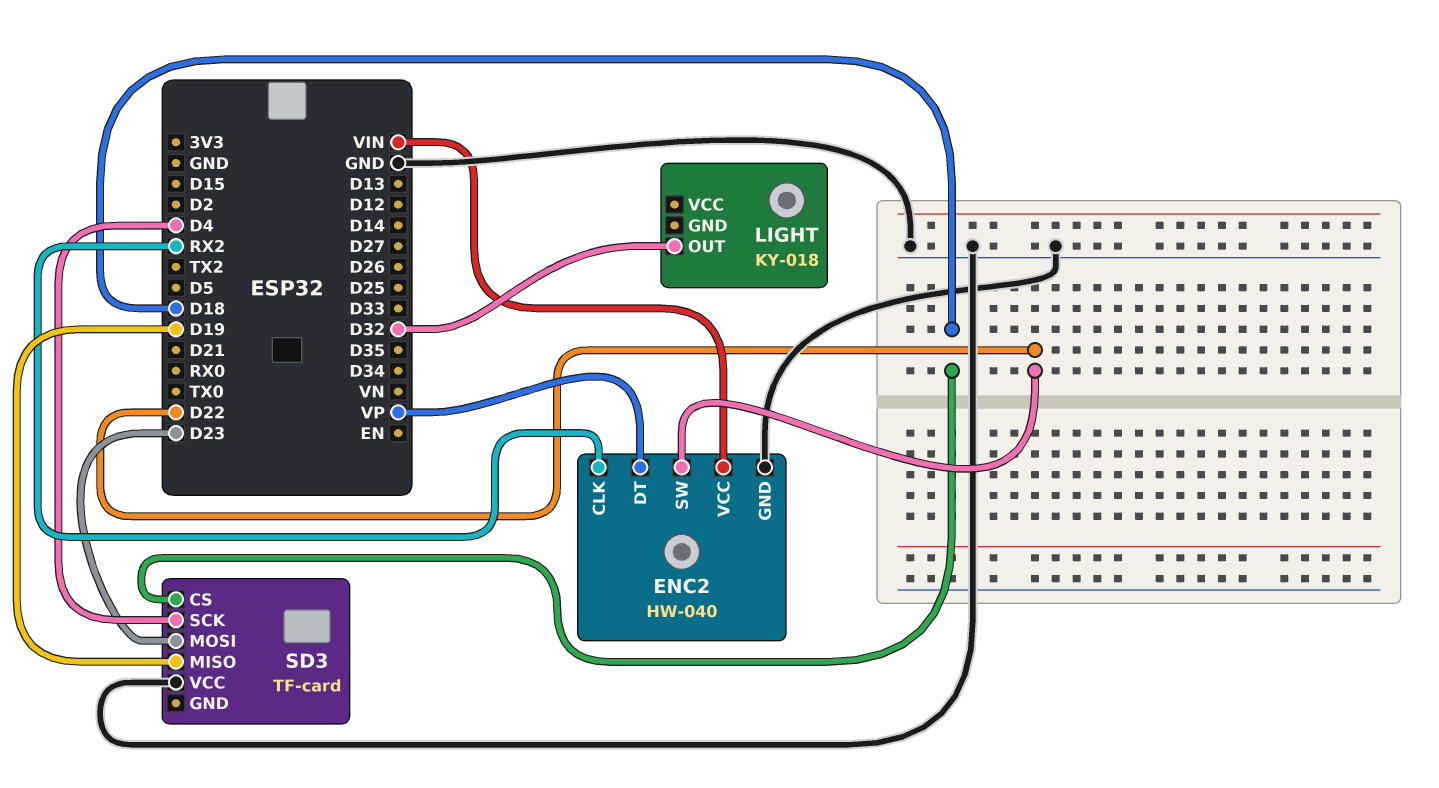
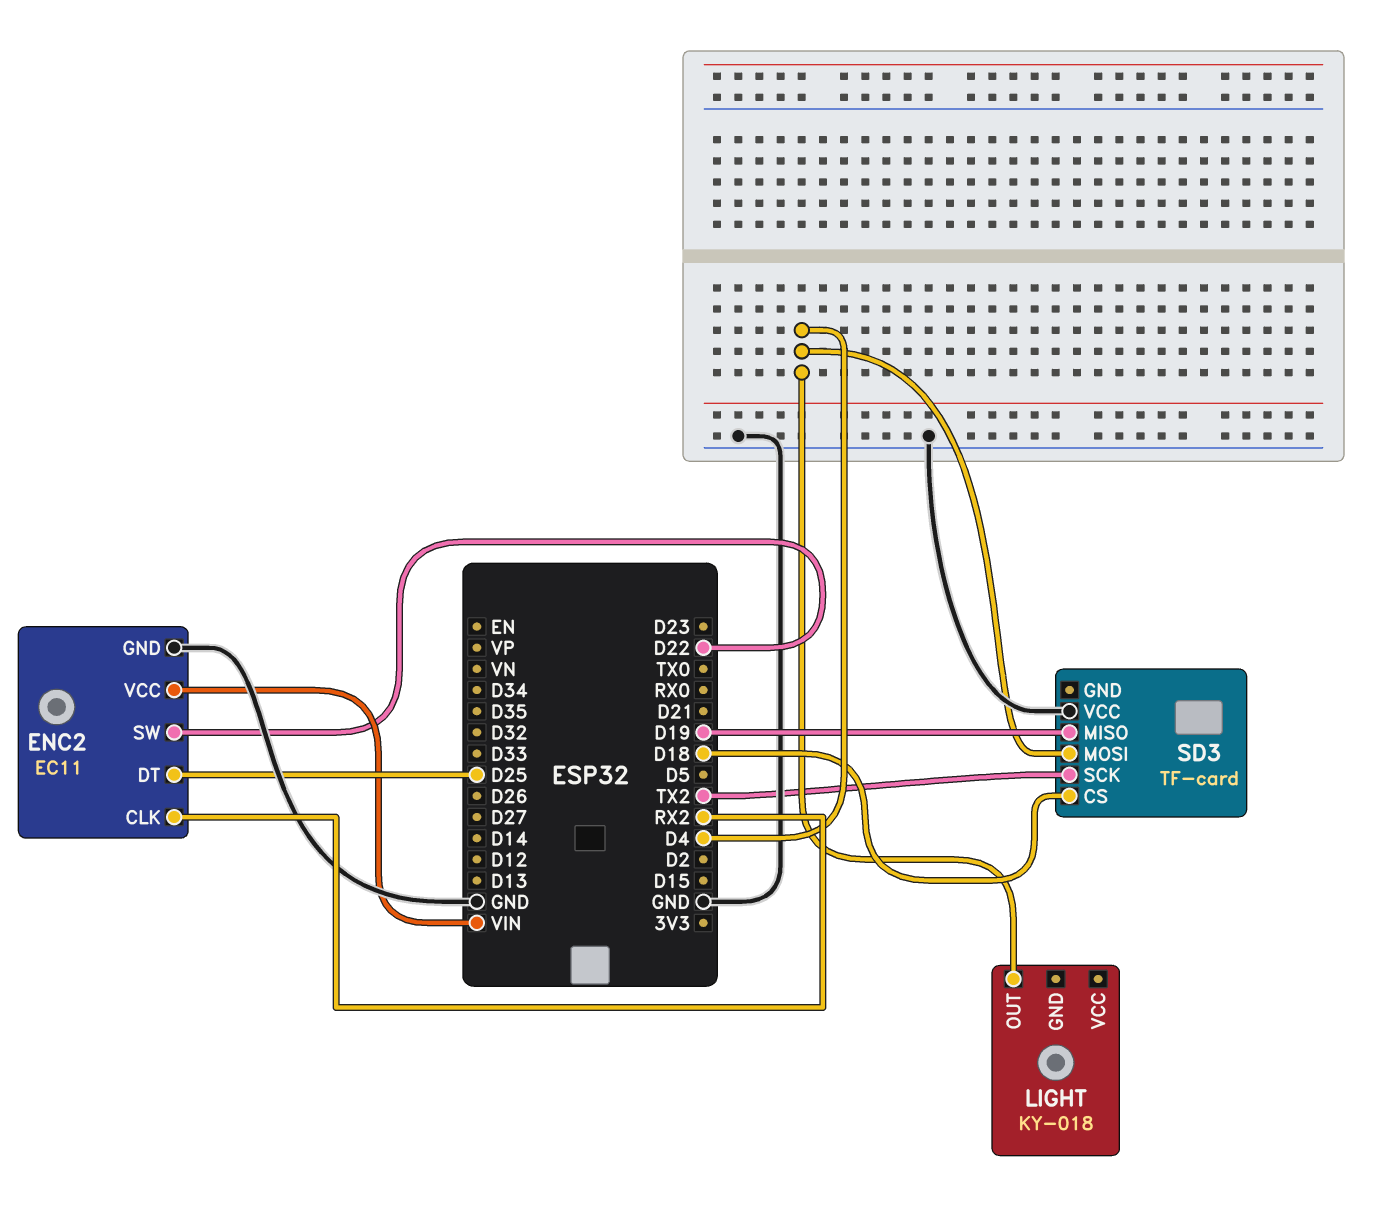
ENC2: HW-040 -> EC11
ENC2 pin DT: VP -> D25
LIGHT pin OUT: D32 -> D4
SD3 pin MOSI: D23 -> D4
SD3 pin SCK: D4 -> TX2

